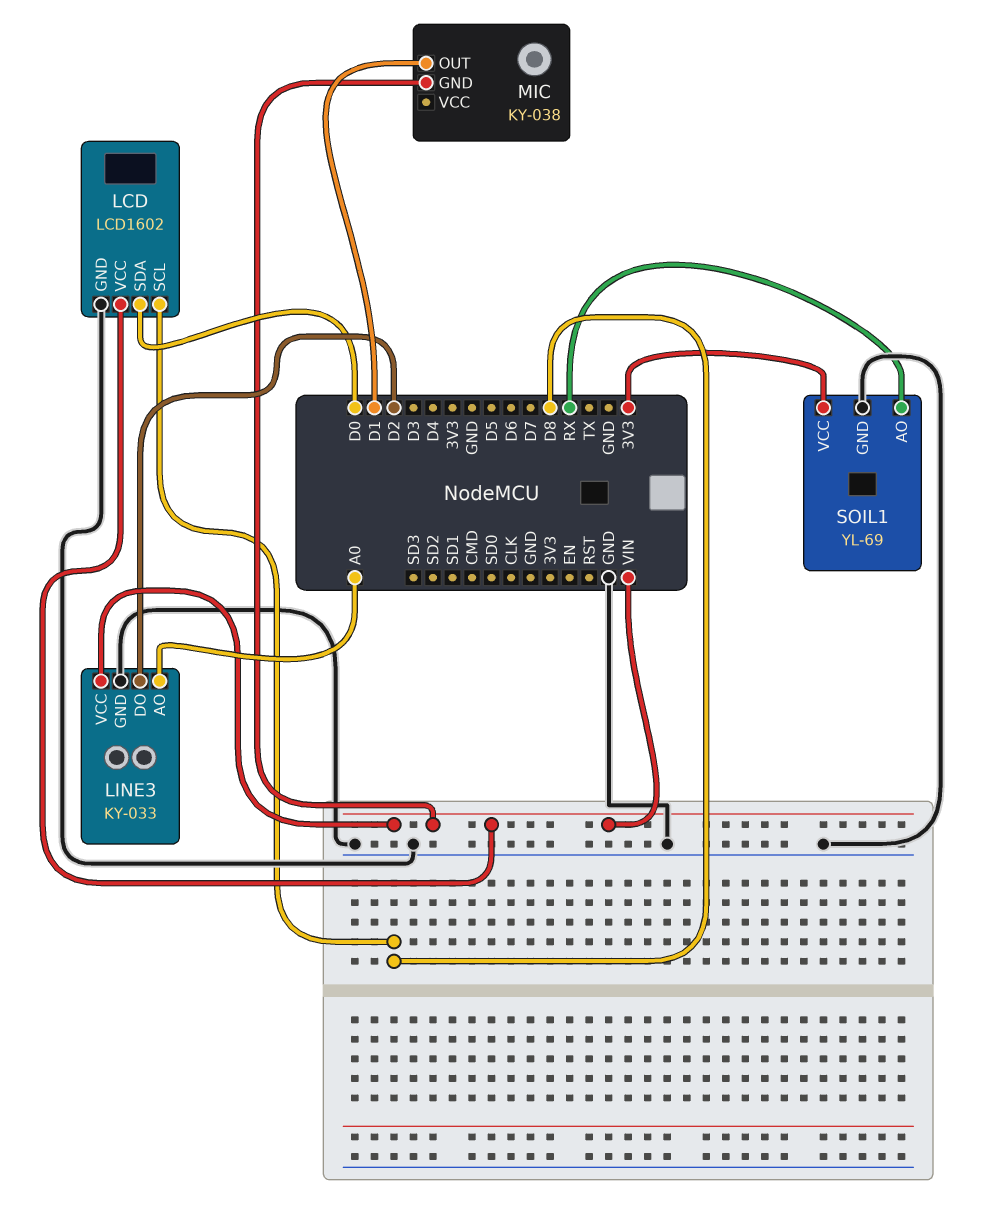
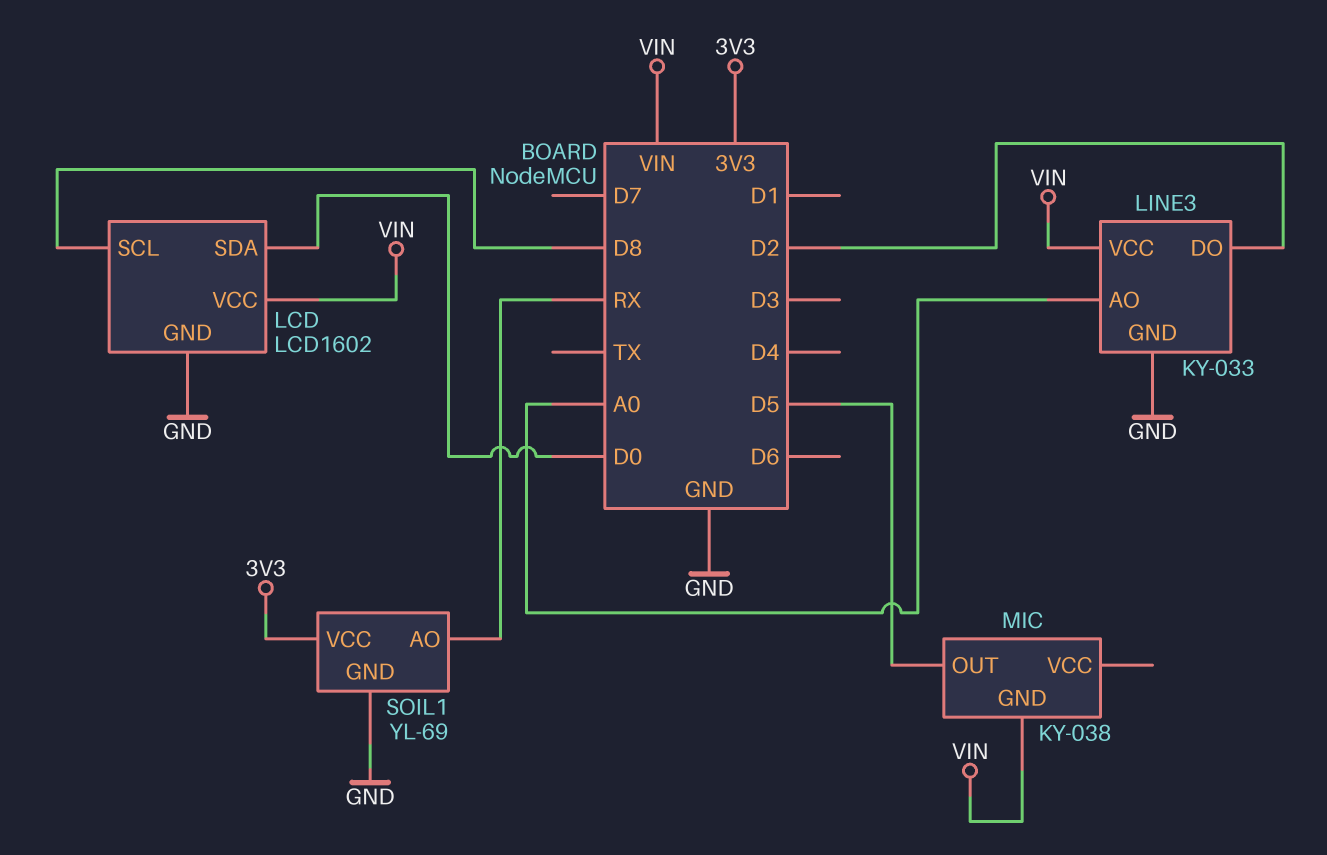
MIC pin OUT: D1 -> D5

